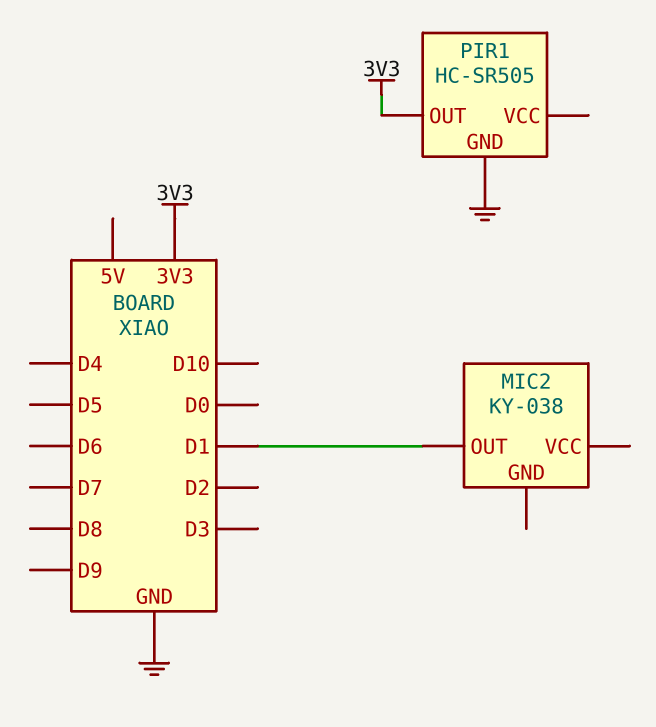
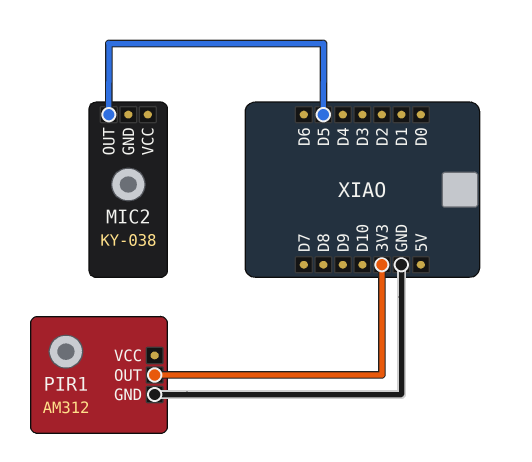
MIC2 pin OUT: D1 -> D5
PIR1: HC-SR505 -> AM312

